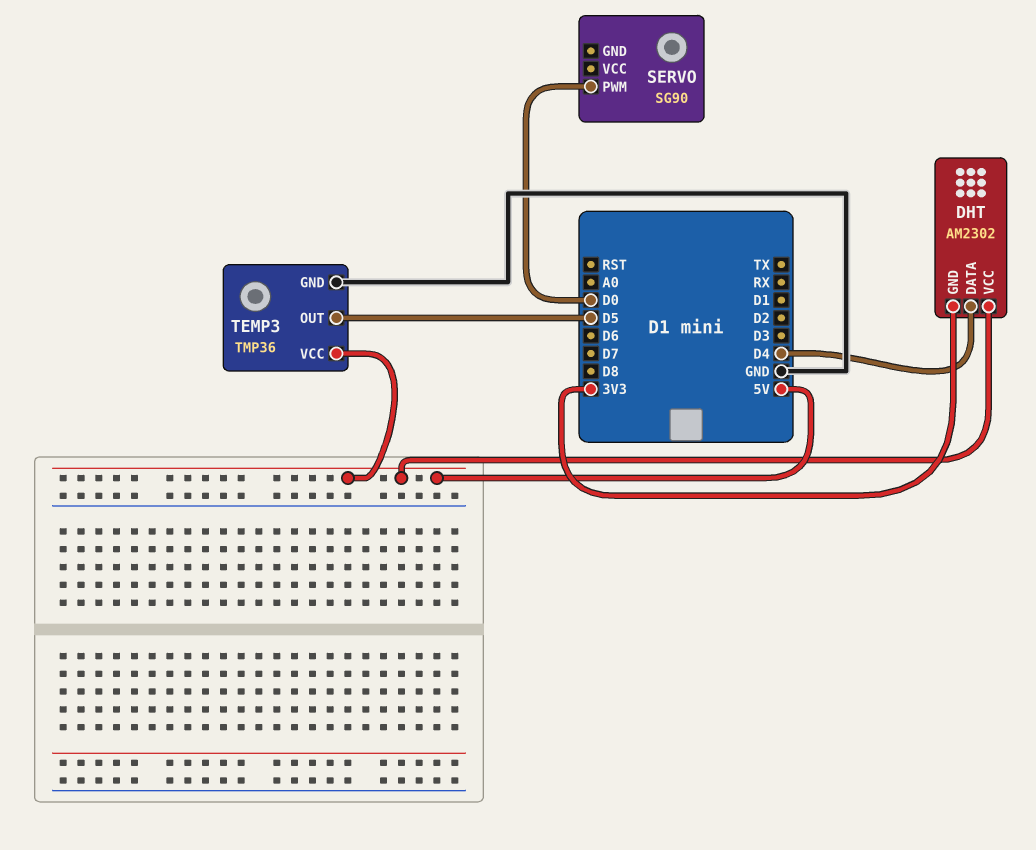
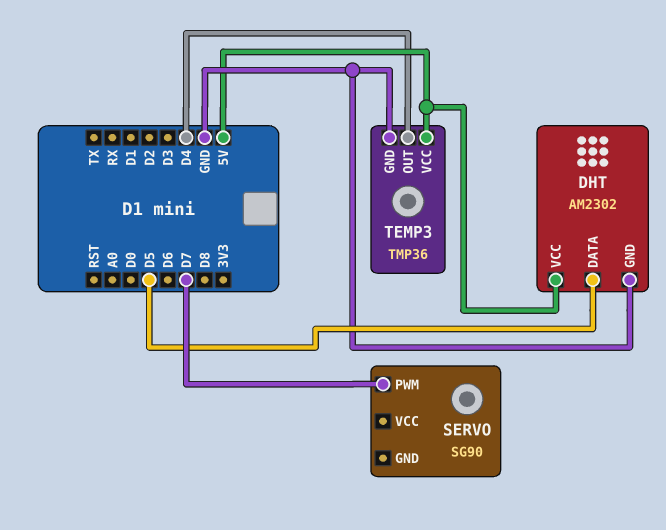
DHT pin DATA: D4 -> D5
DHT pin GND: 3V3 -> GND
SERVO pin PWM: D0 -> D7
TEMP3 pin OUT: D5 -> D4

